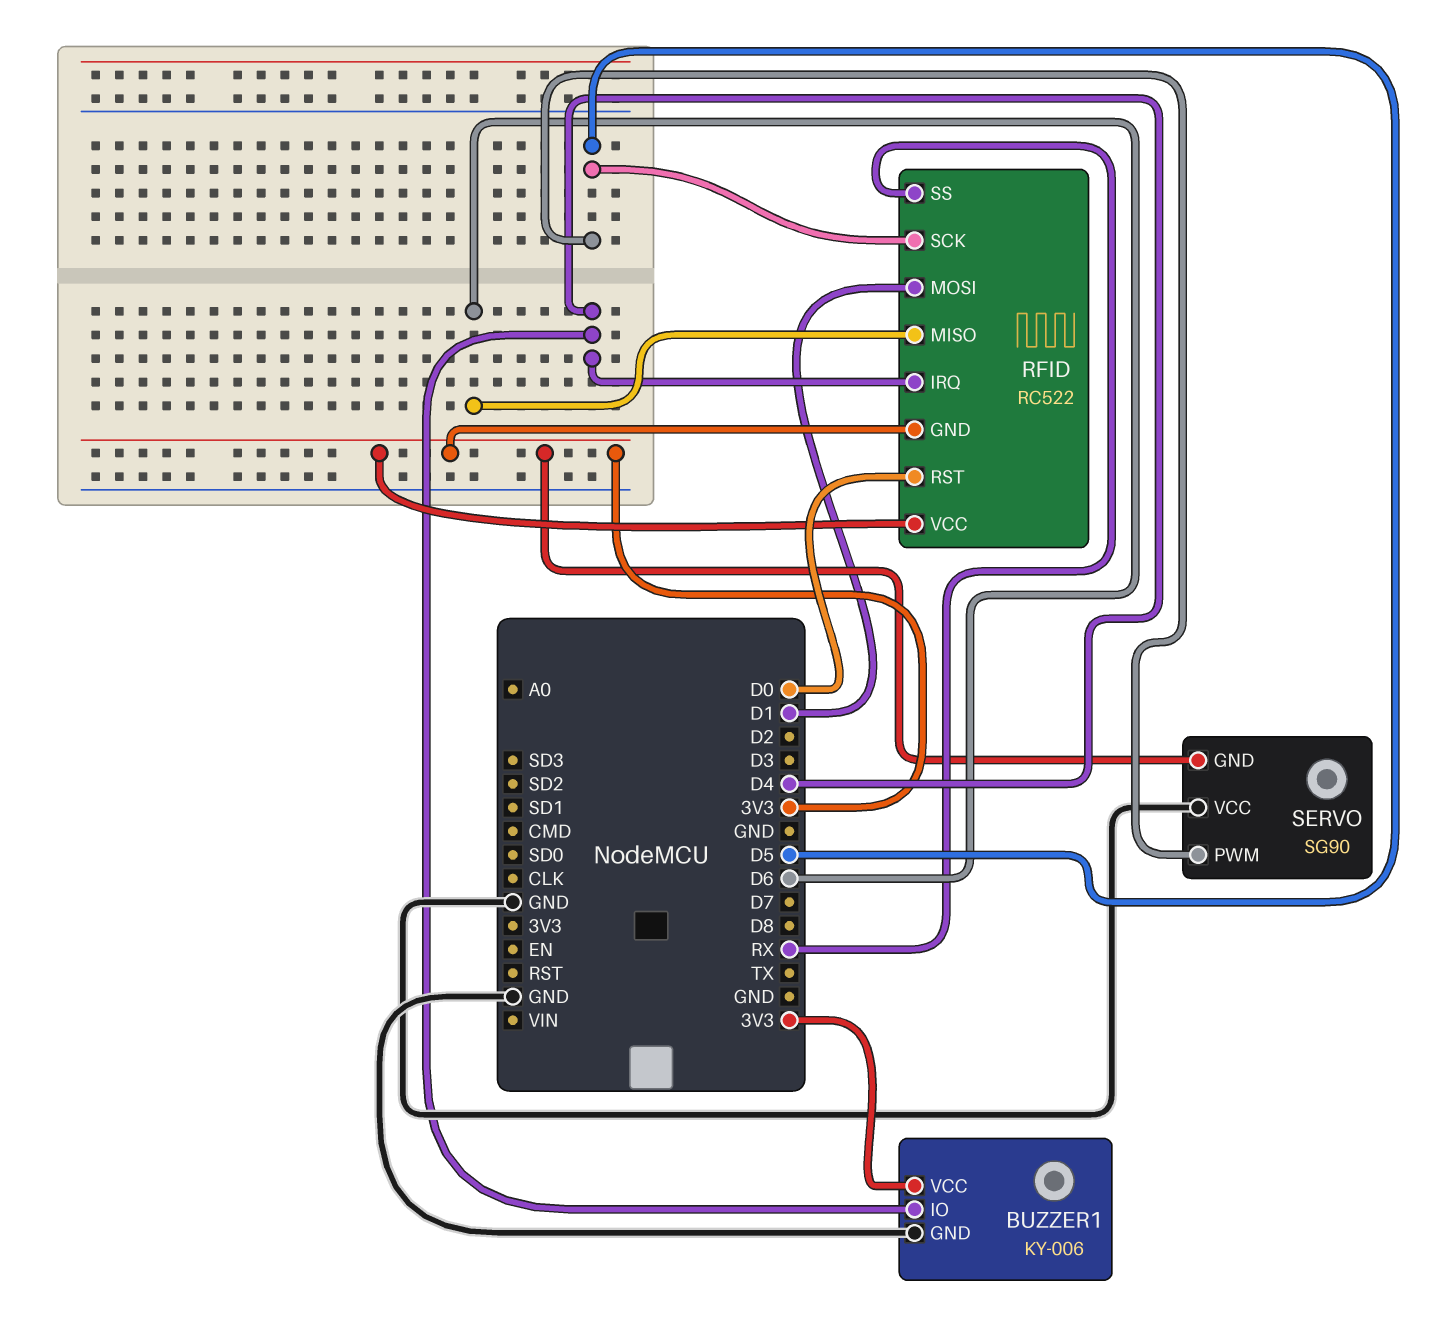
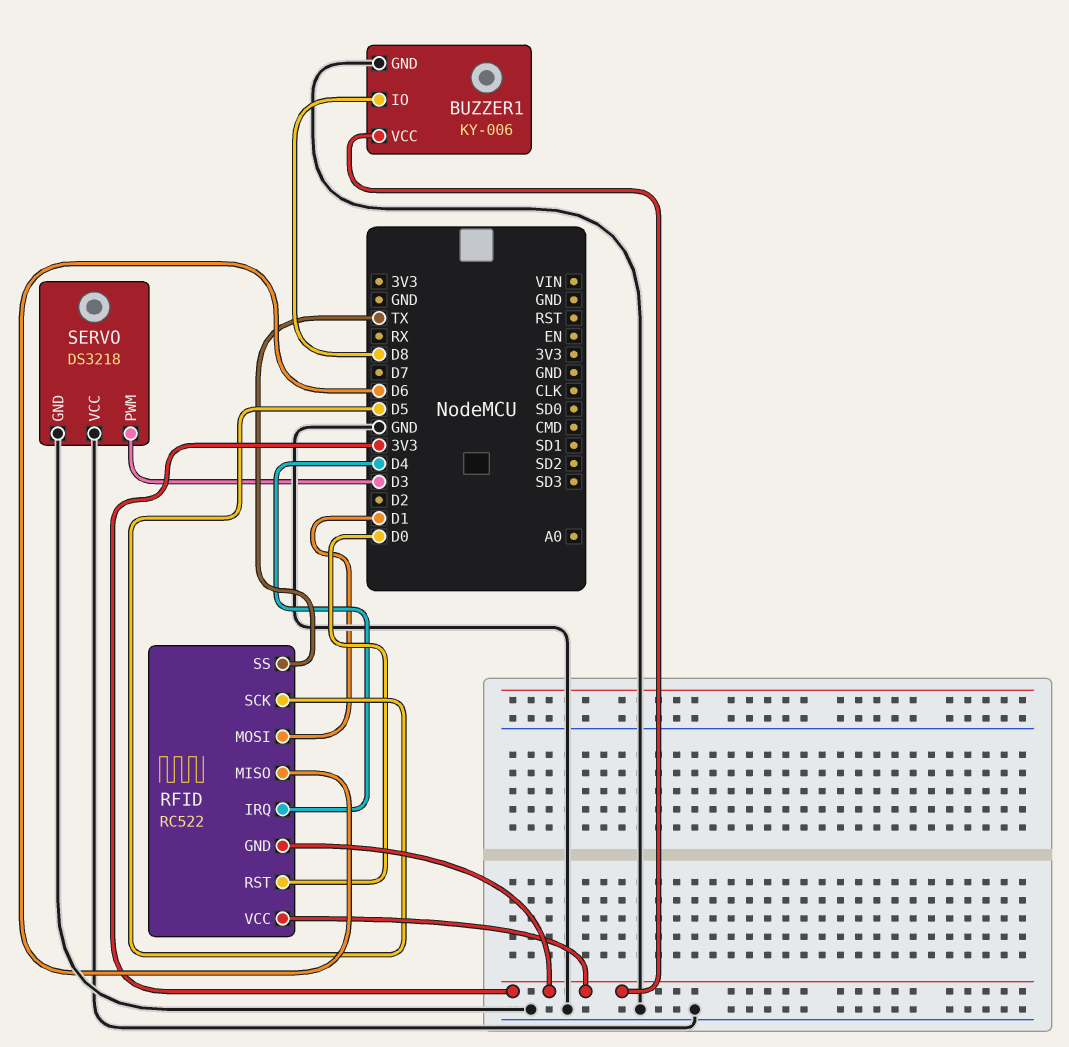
BUZZER1 pin IO: D4 -> D8
RFID pin SS: RX -> TX
SERVO: SG90 -> DS3218
SERVO pin GND: 3V3 -> GND
SERVO pin PWM: D5 -> D3

